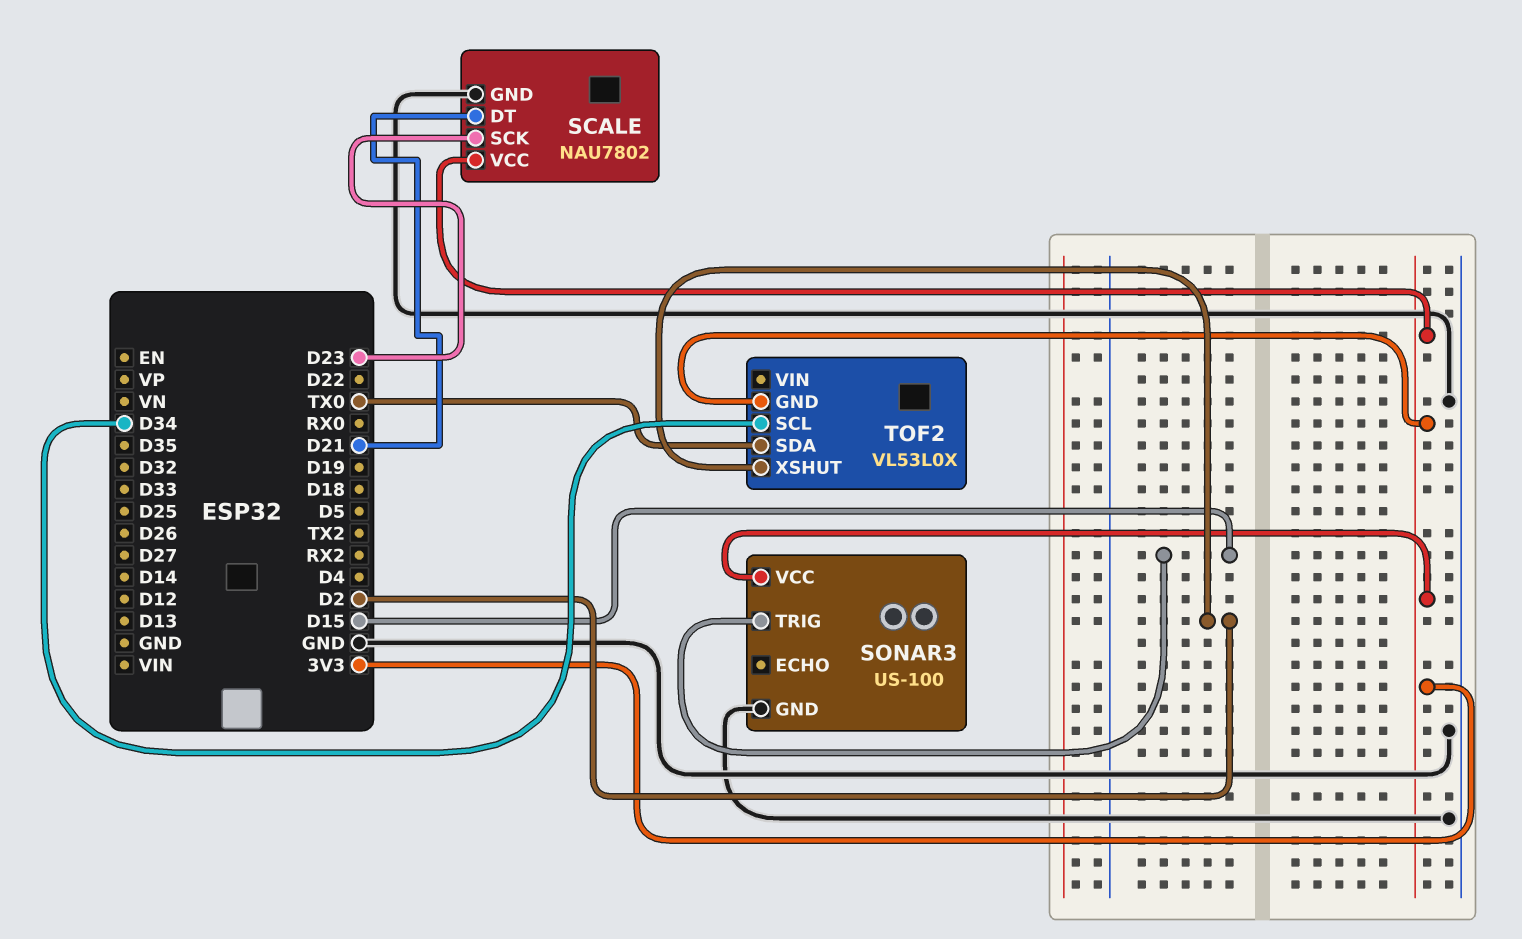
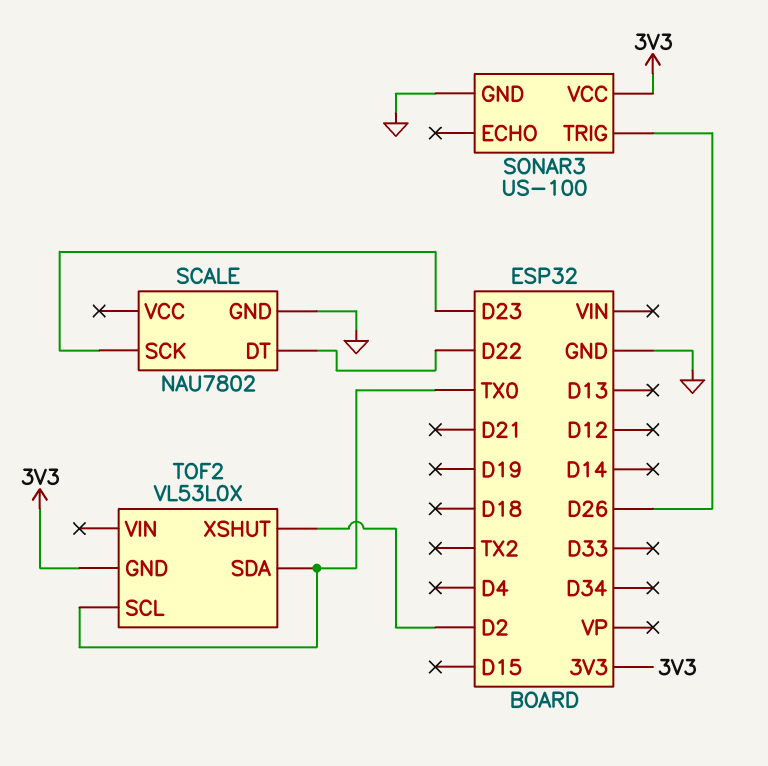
SCALE pin DT: D21 -> D22
SCALE pin VCC: 3V3 -> none
SONAR3 pin TRIG: D15 -> D26
TOF2 pin SCL: D34 -> TX0

